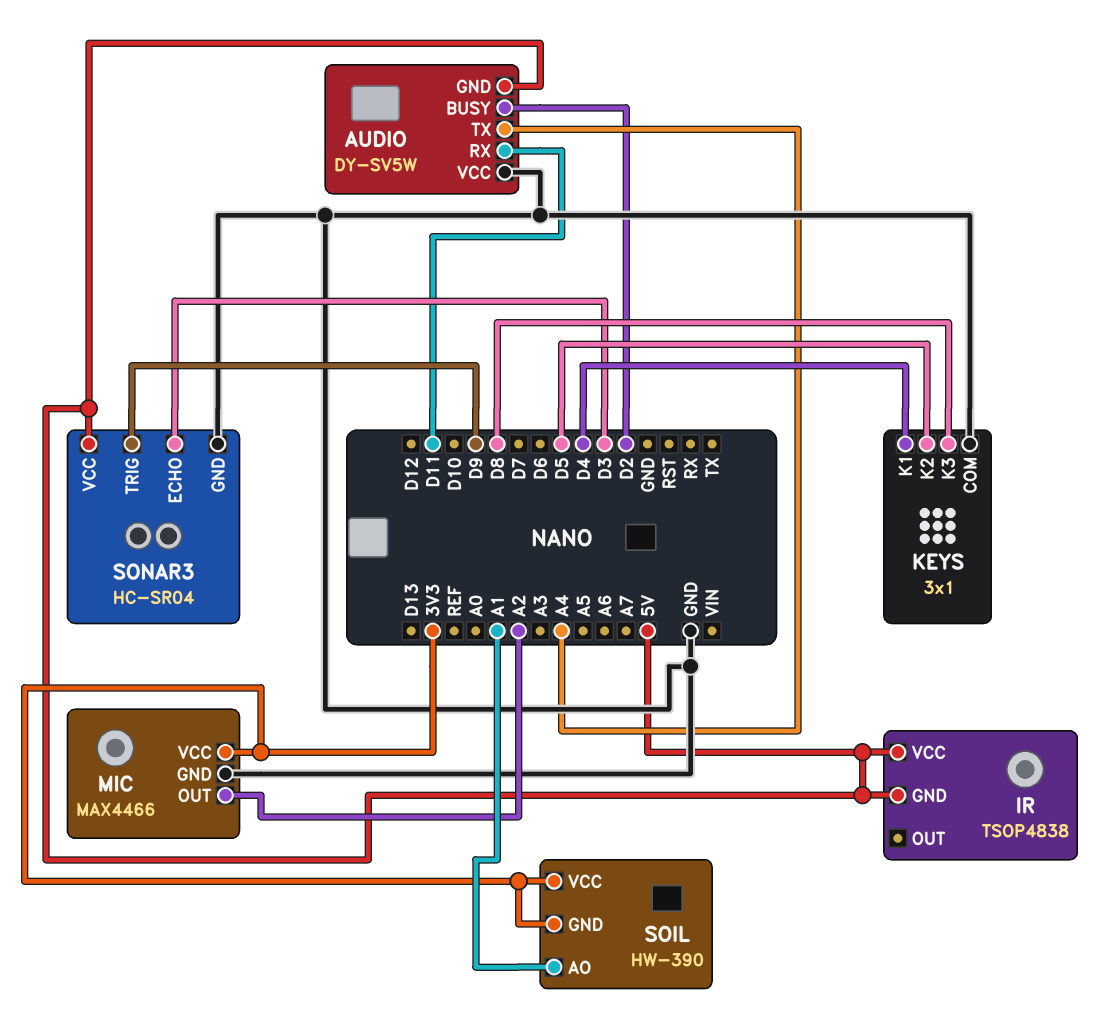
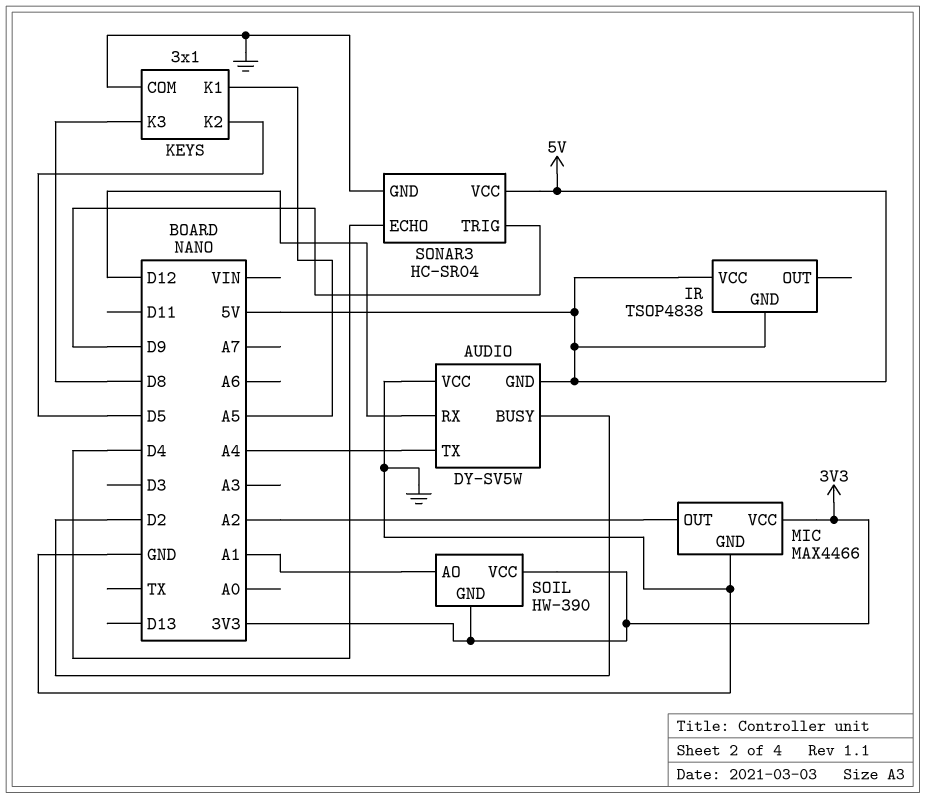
AUDIO pin RX: D11 -> D12
KEYS pin K1: D4 -> A5
SONAR3 pin ECHO: D3 -> D4

